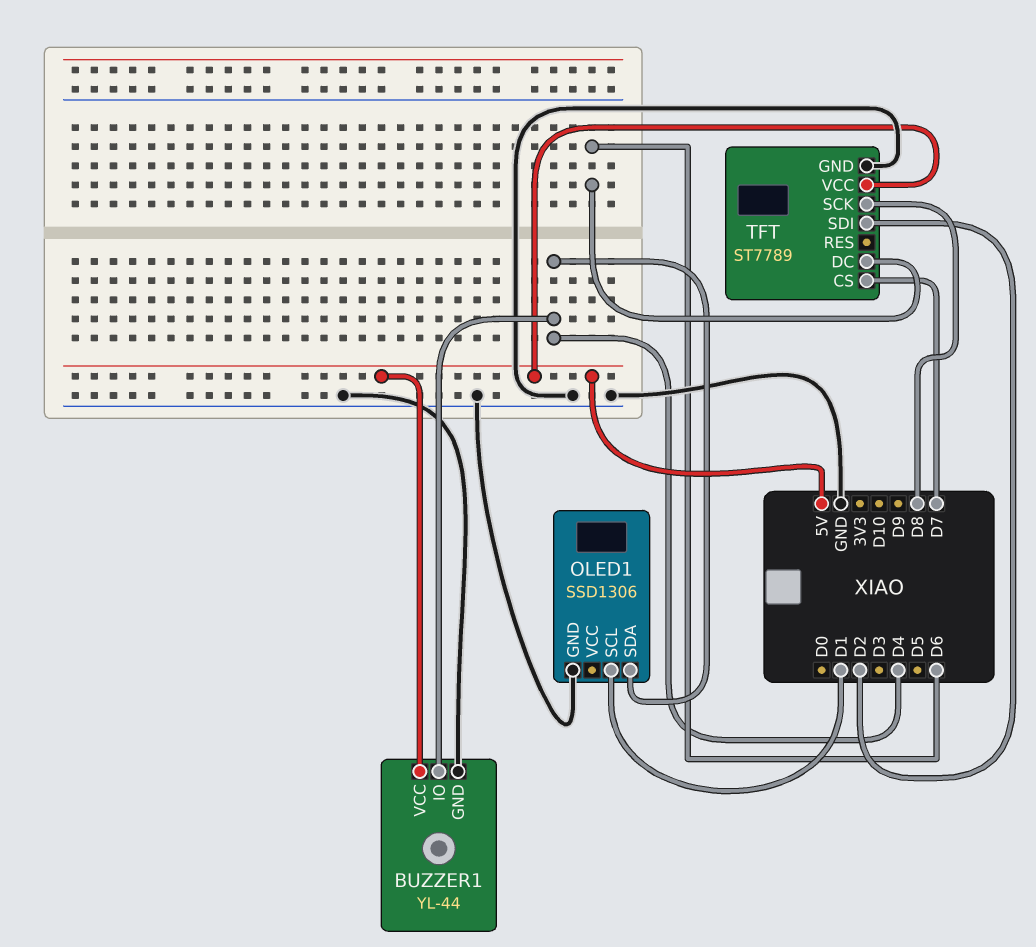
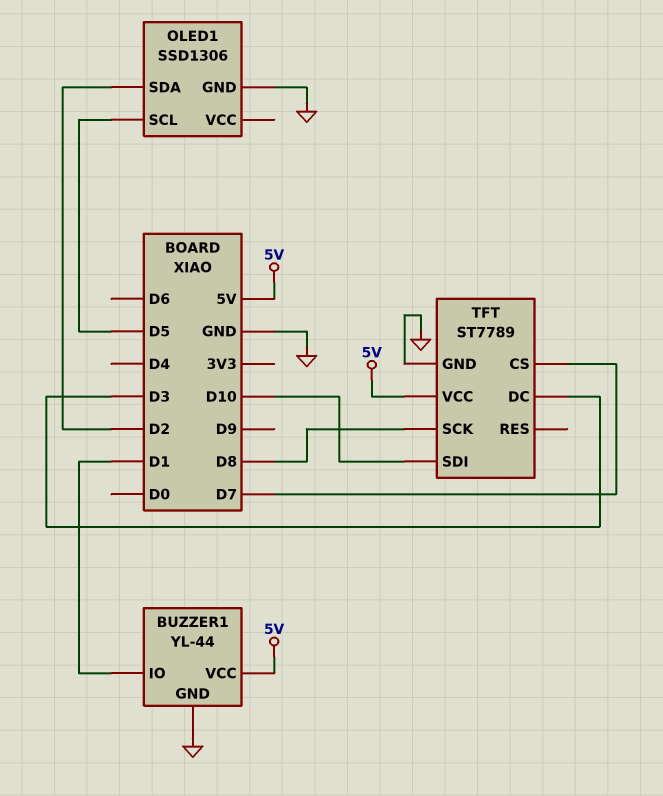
BUZZER1 pin IO: D4 -> D1
OLED1 pin SCL: D1 -> D5
OLED1 pin SDA: D4 -> D2
TFT pin DC: D6 -> D3
TFT pin SDI: D2 -> D10

